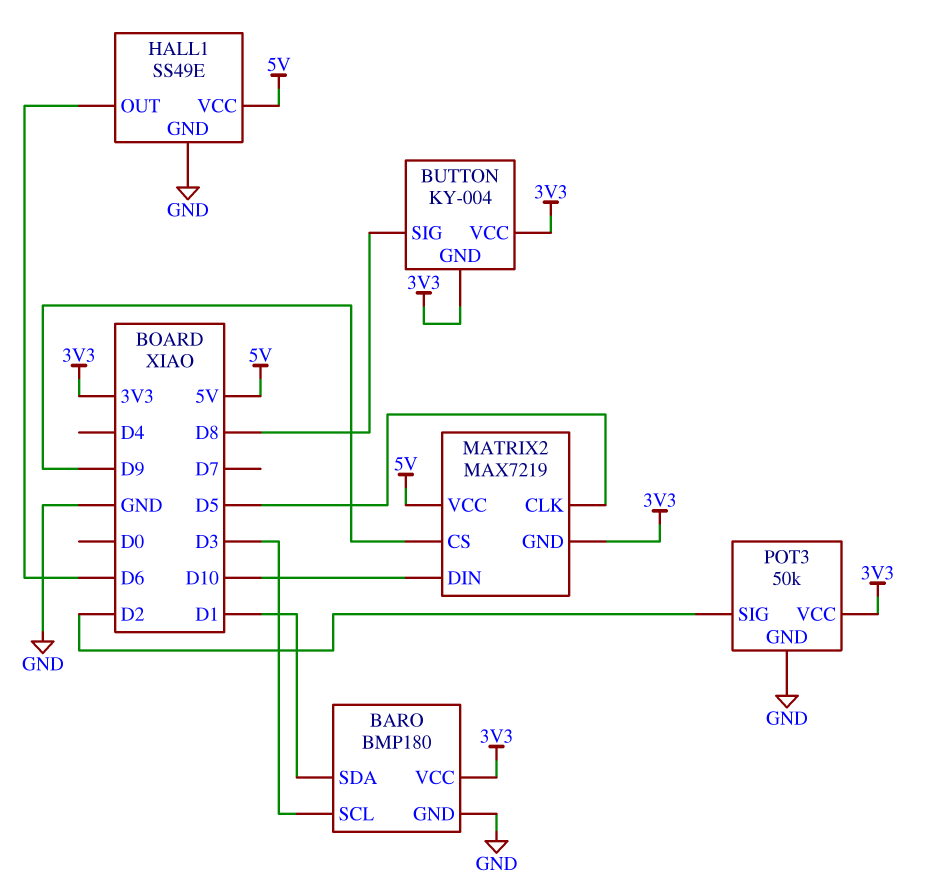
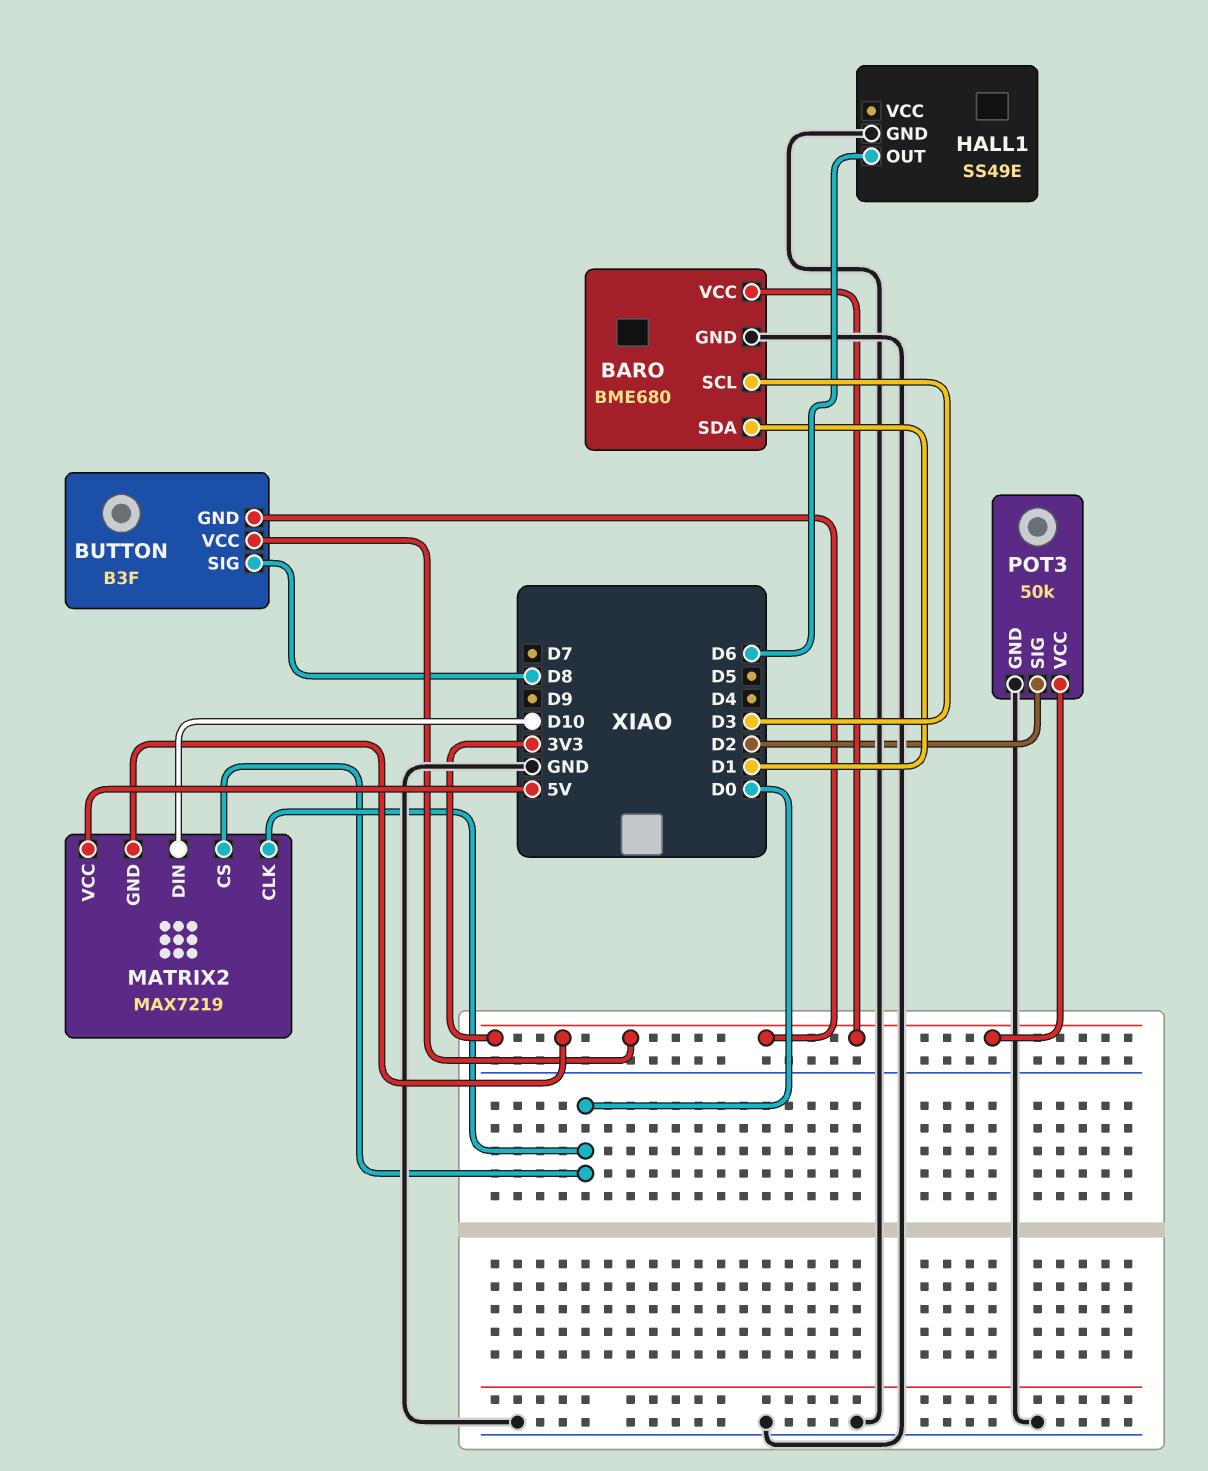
BARO: BMP180 -> BME680
BUTTON: KY-004 -> B3F
HALL1 pin VCC: 5V -> none
MATRIX2 pin CLK: D5 -> D0
MATRIX2 pin CS: D9 -> D0

